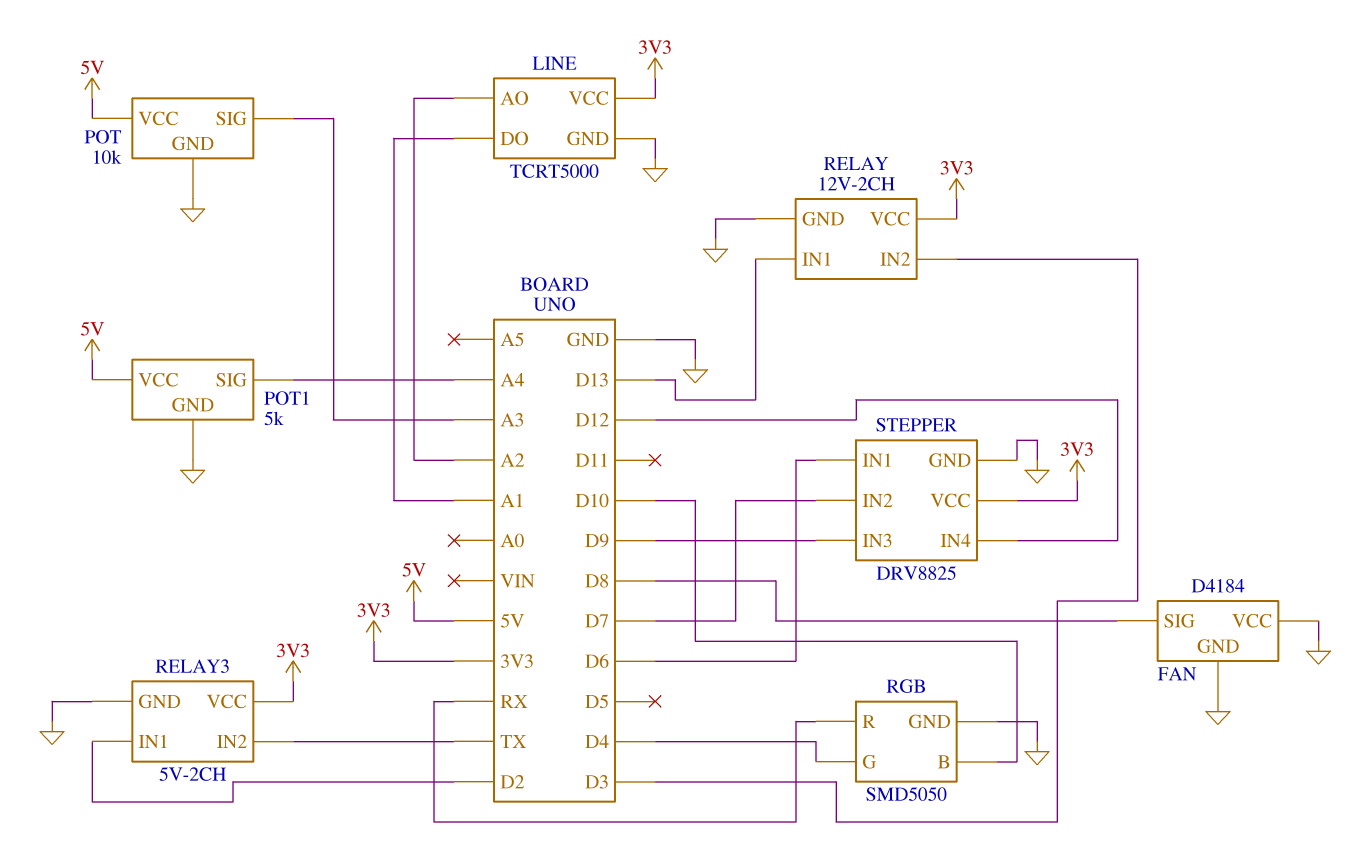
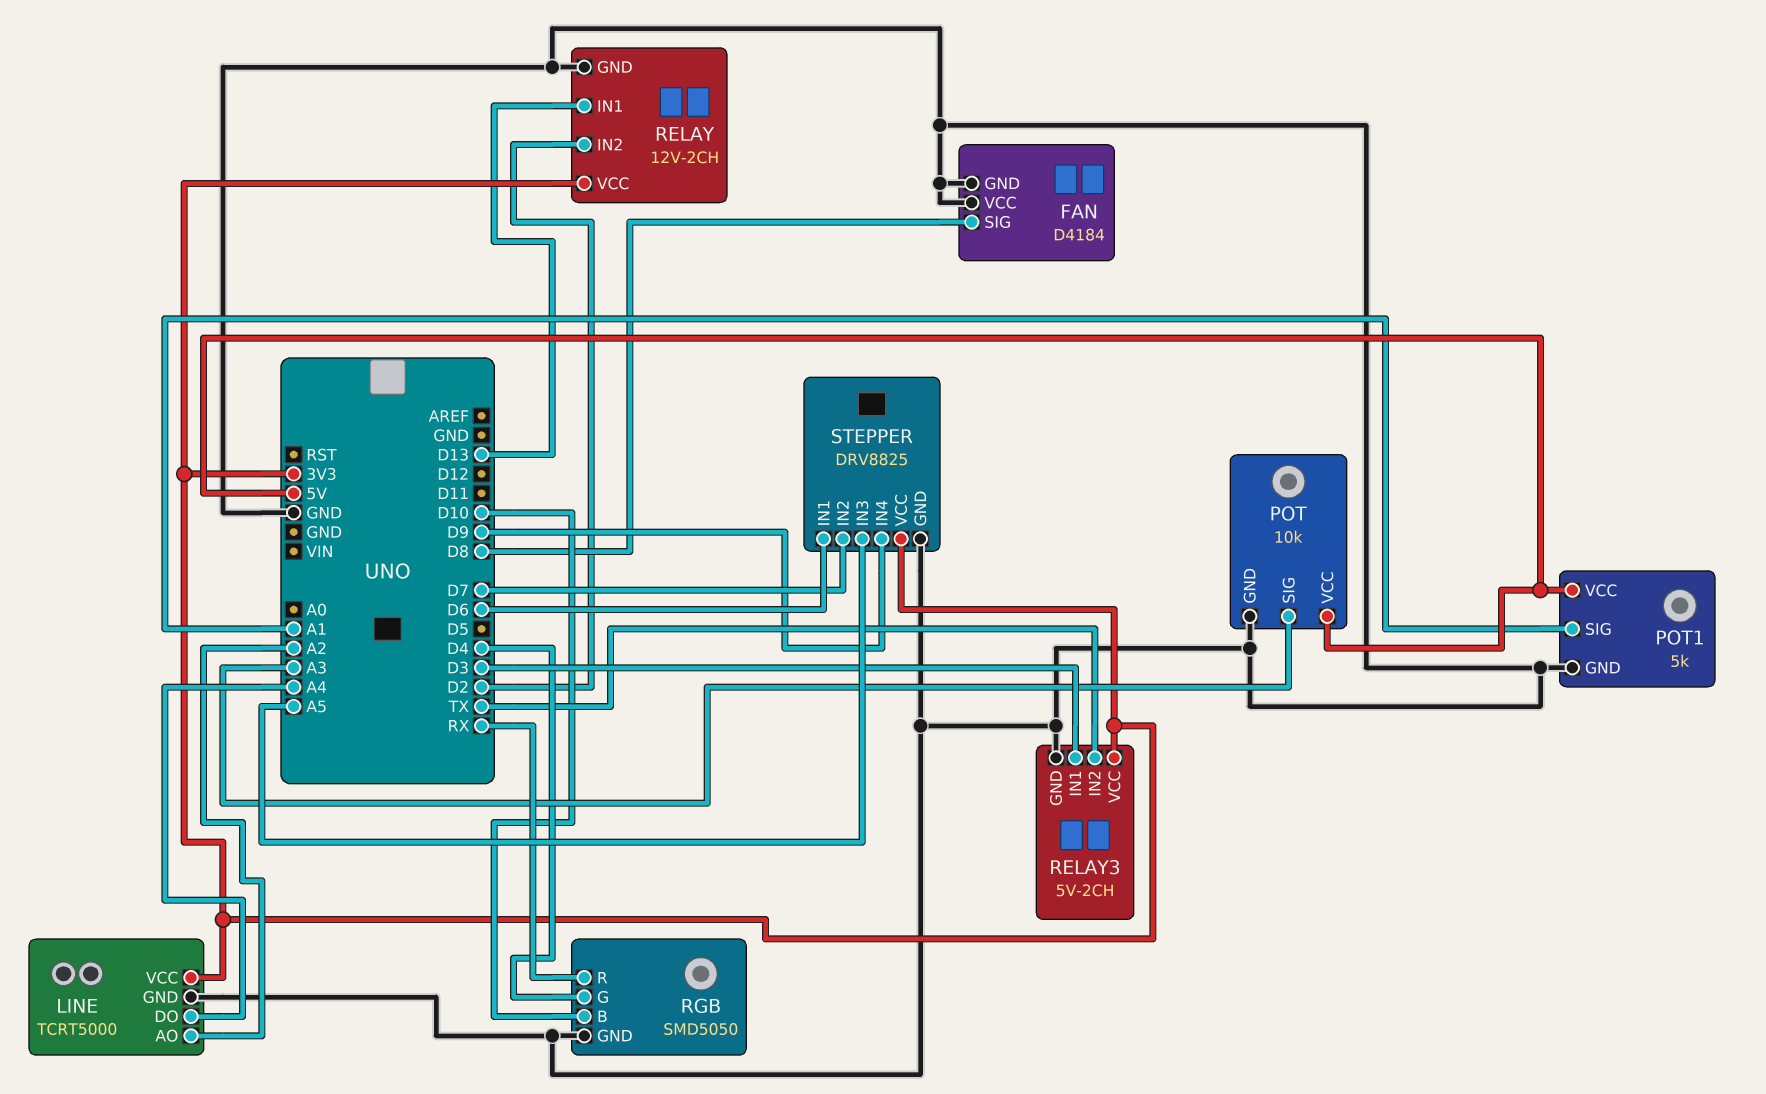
LINE pin DO: A1 -> A4
POT1 pin SIG: A4 -> A1
RELAY pin IN2: D3 -> D2
RELAY3 pin IN1: D2 -> D3
STEPPER pin IN3: D9 -> A5
STEPPER pin IN4: D12 -> D9

